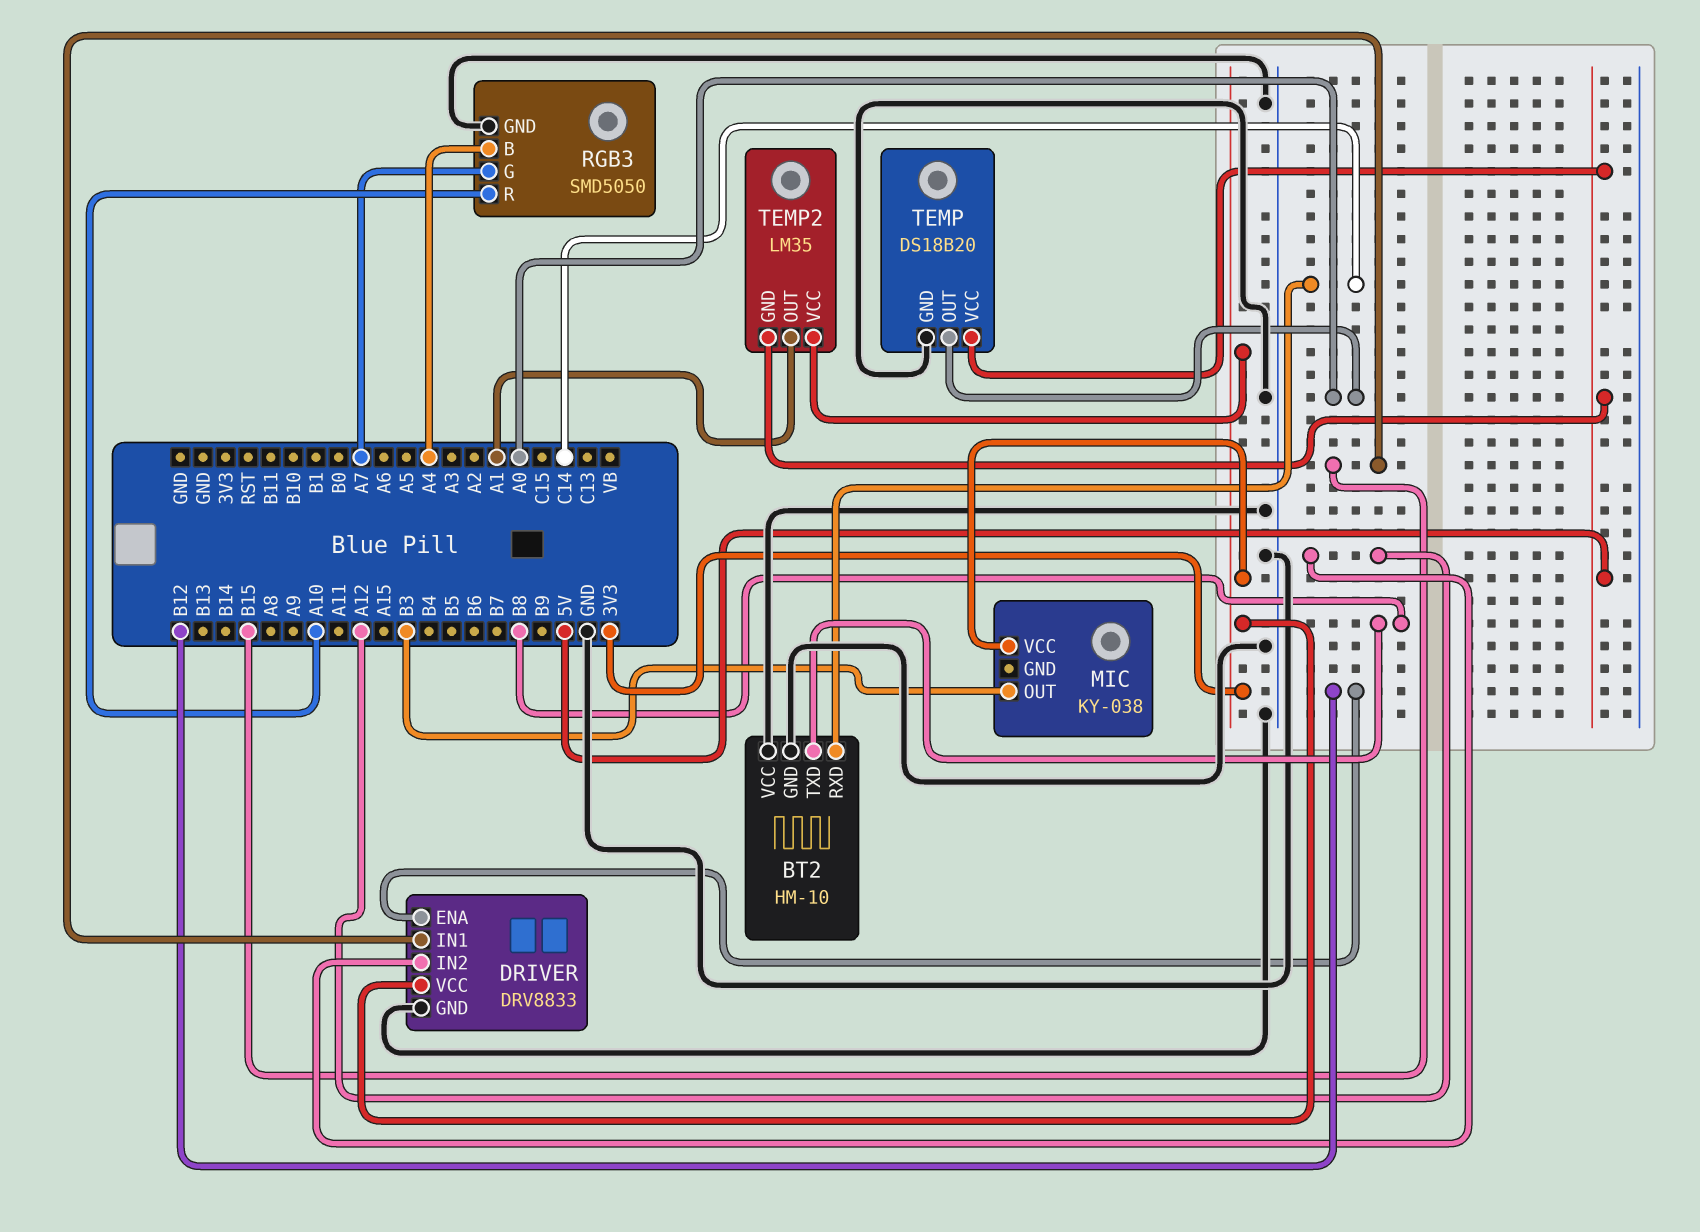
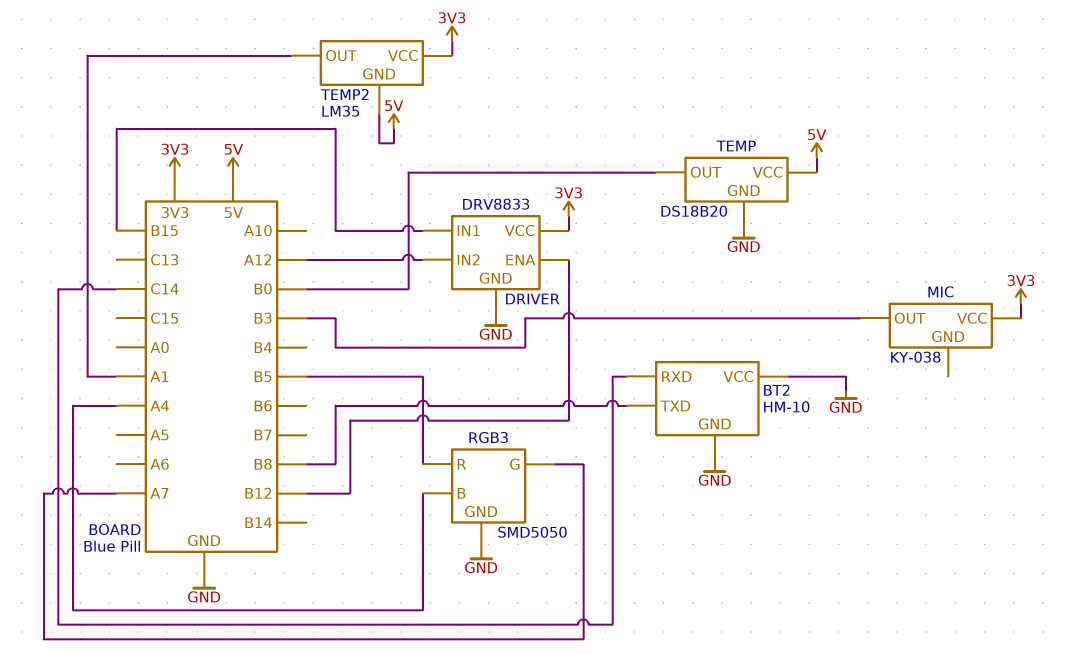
RGB3 pin R: A10 -> B5
TEMP pin OUT: A0 -> B0

